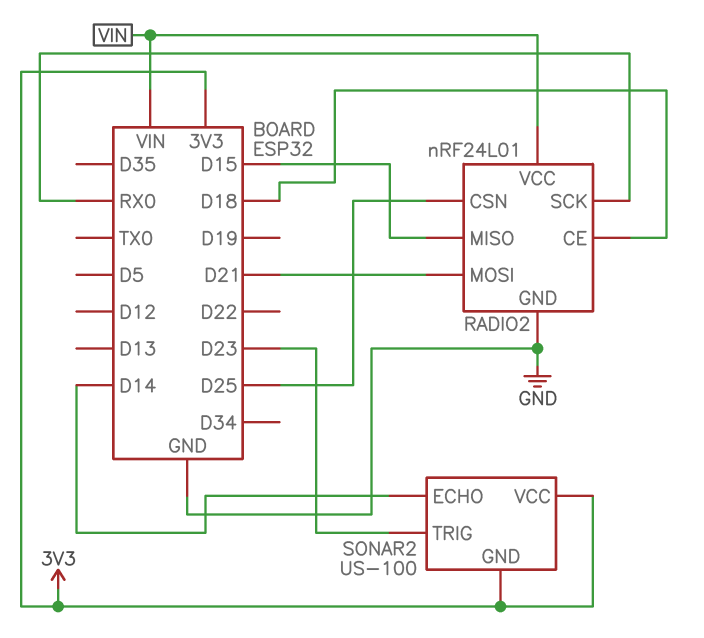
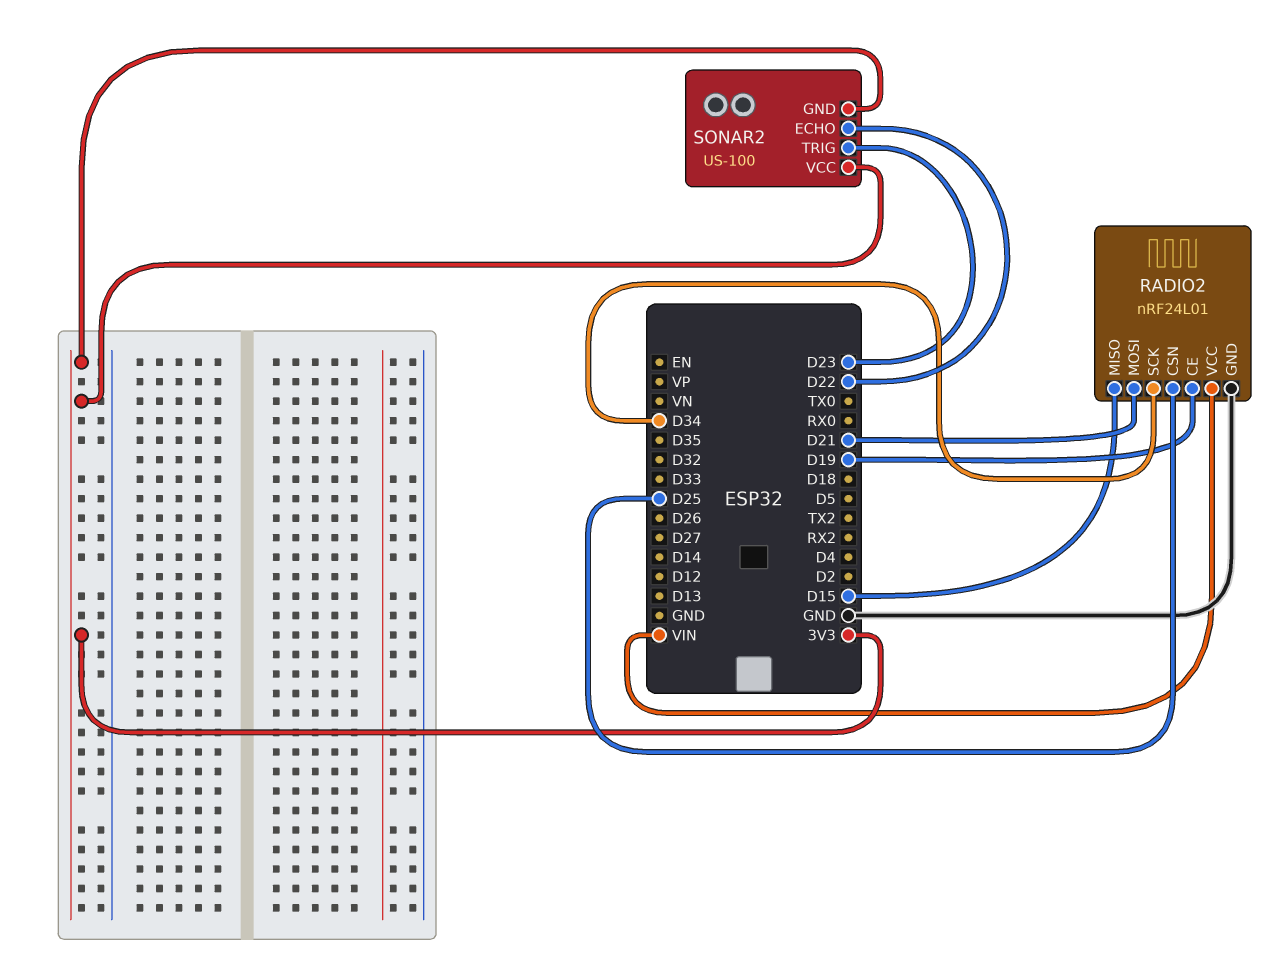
RADIO2 pin CE: D18 -> D19
RADIO2 pin SCK: RX0 -> D34
SONAR2 pin ECHO: D14 -> D22

